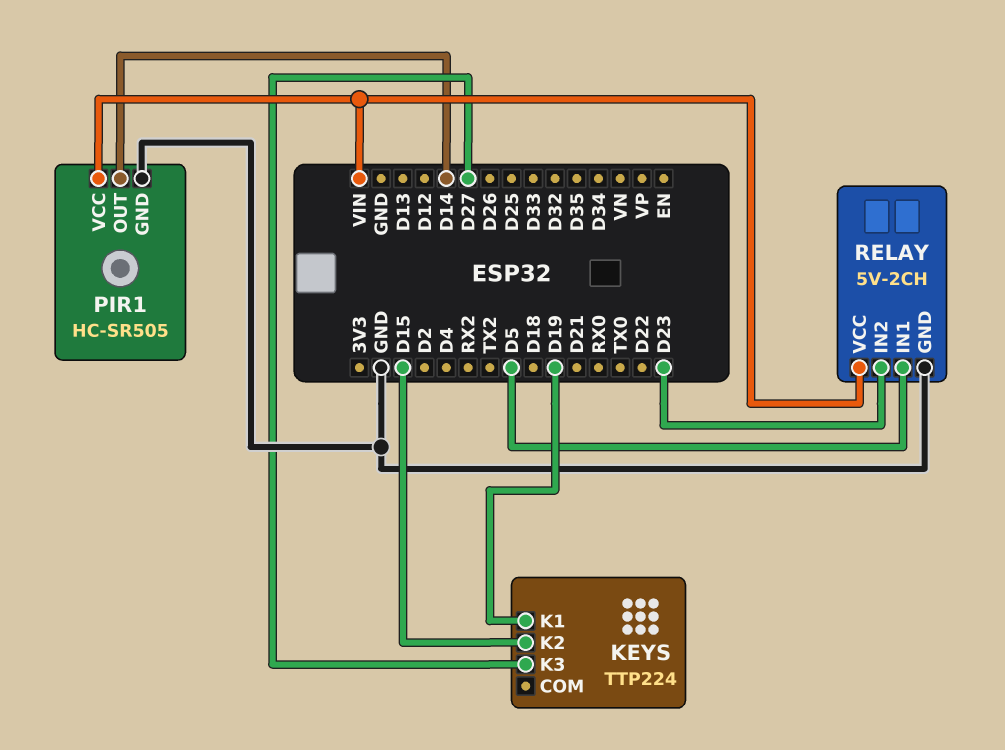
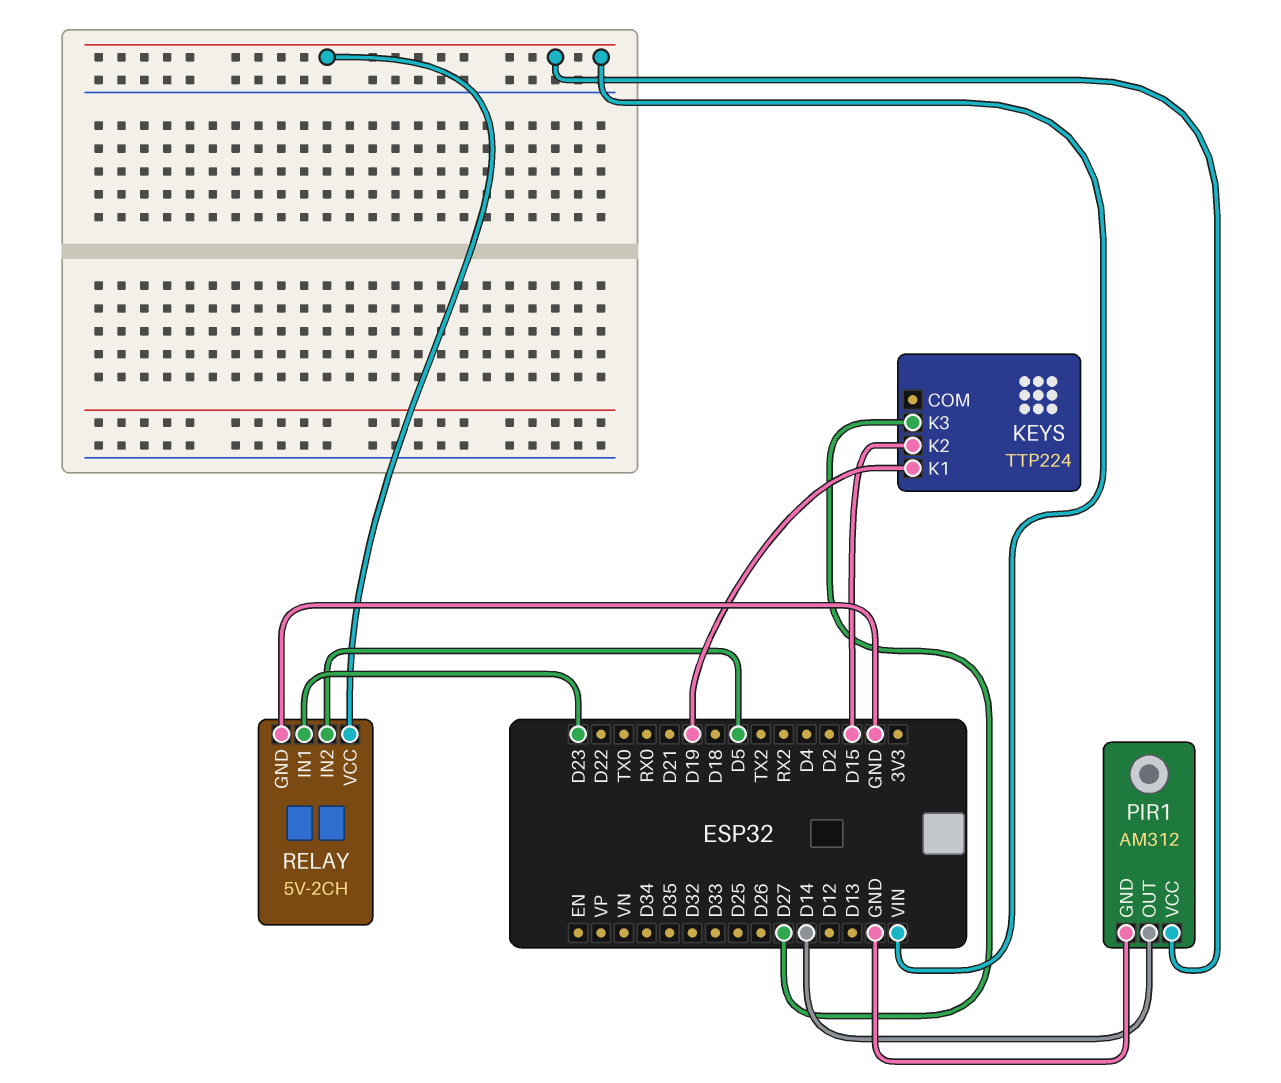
PIR1: HC-SR505 -> AM312
RELAY pin IN1: D5 -> D23
RELAY pin IN2: D23 -> D5

